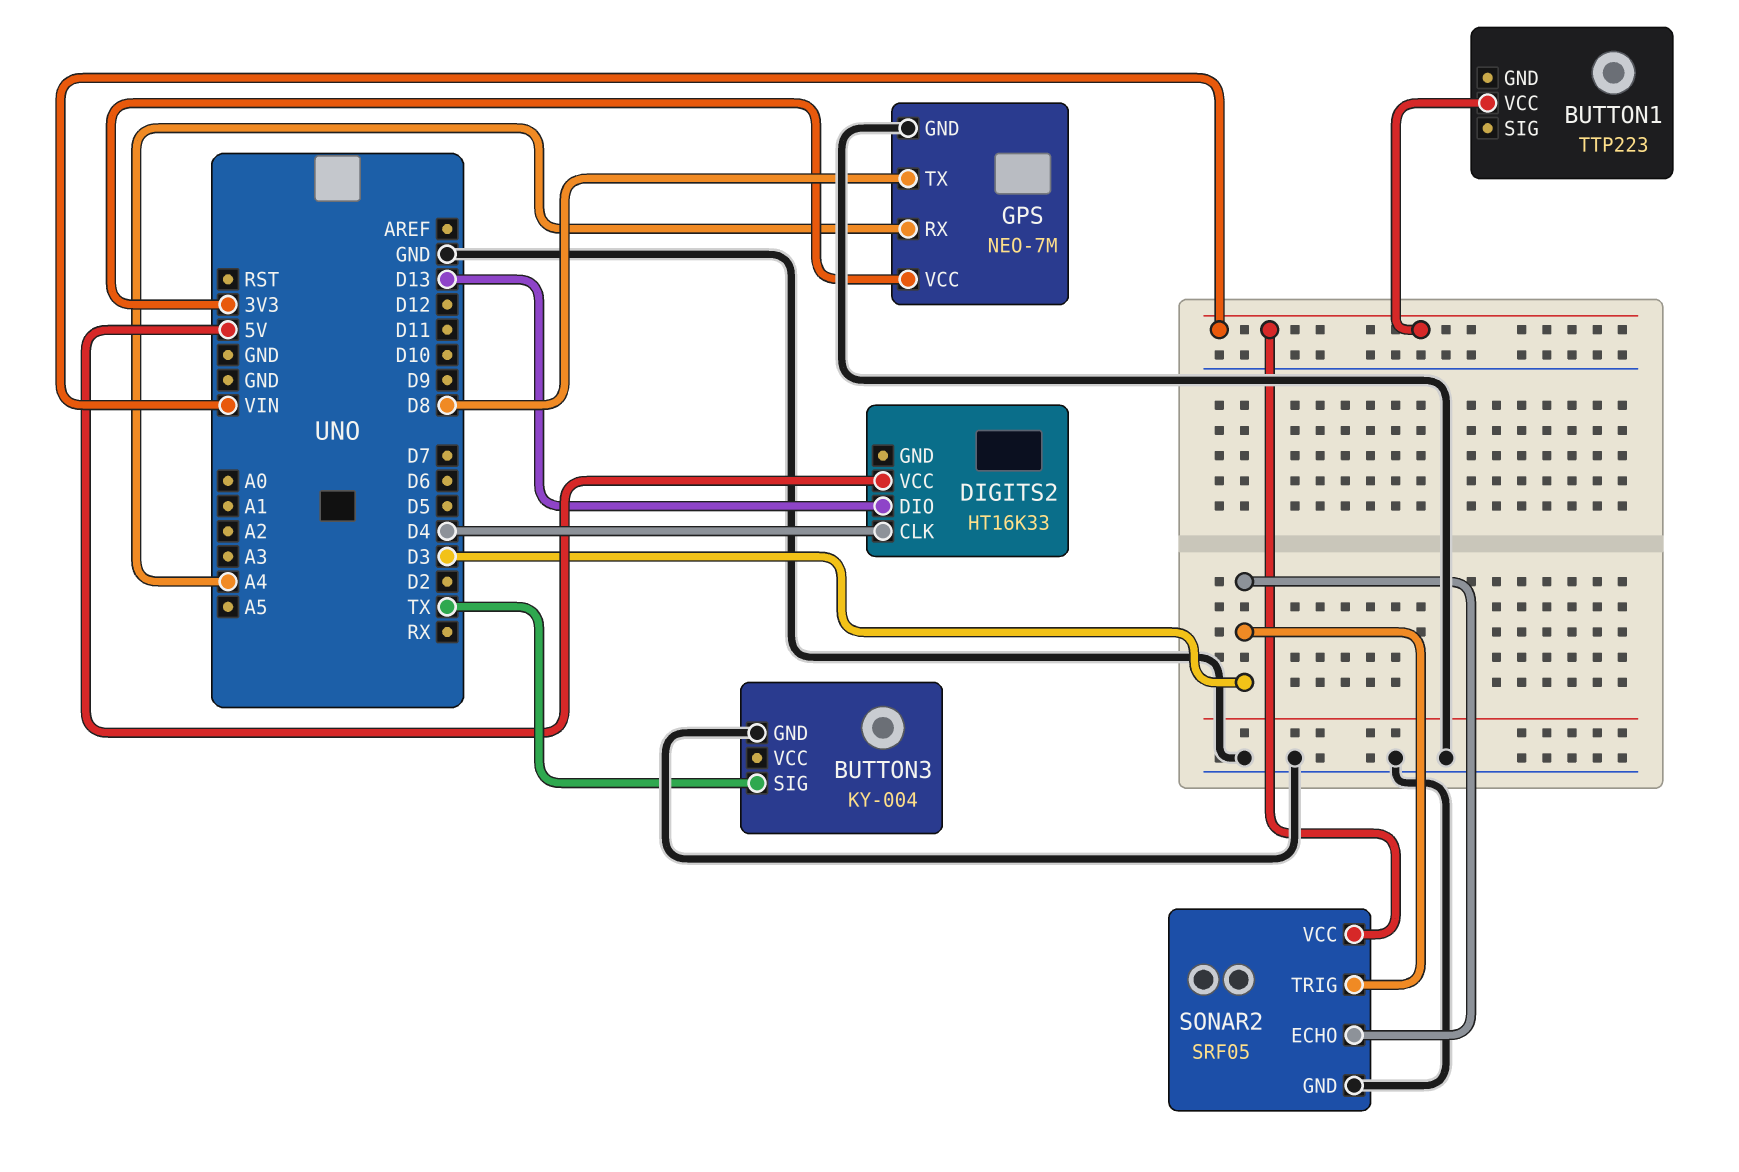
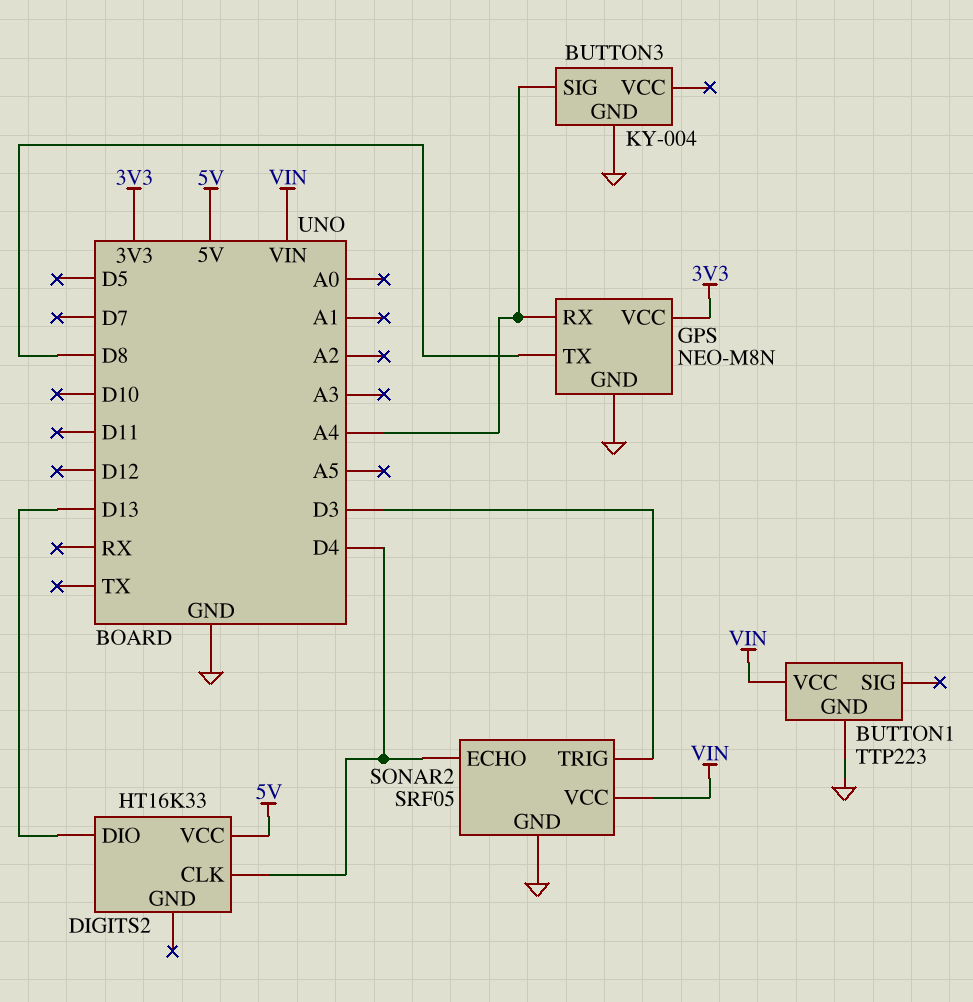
BUTTON1 pin GND: none -> GND
BUTTON3 pin SIG: TX -> A4
GPS: NEO-7M -> NEO-M8N
SONAR2 pin ECHO: D3 -> D4

